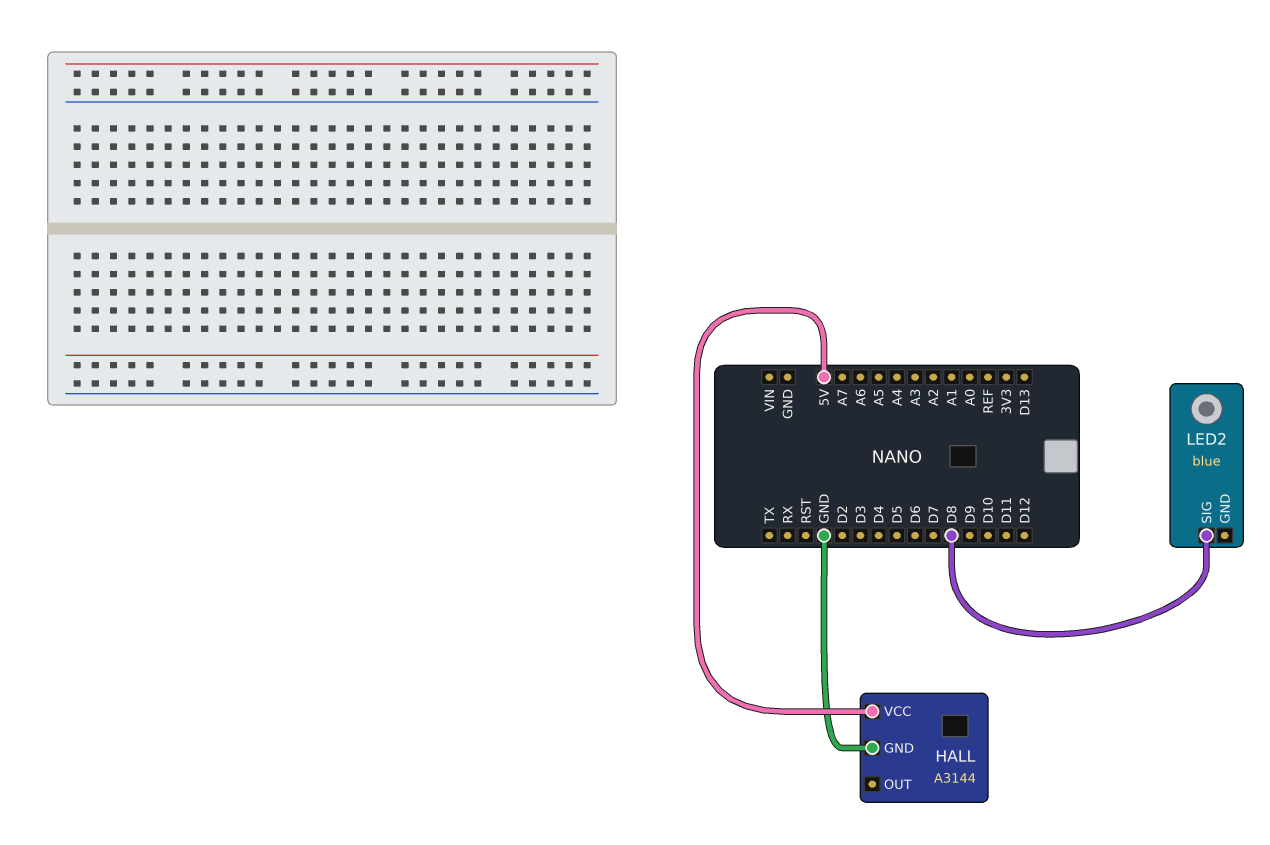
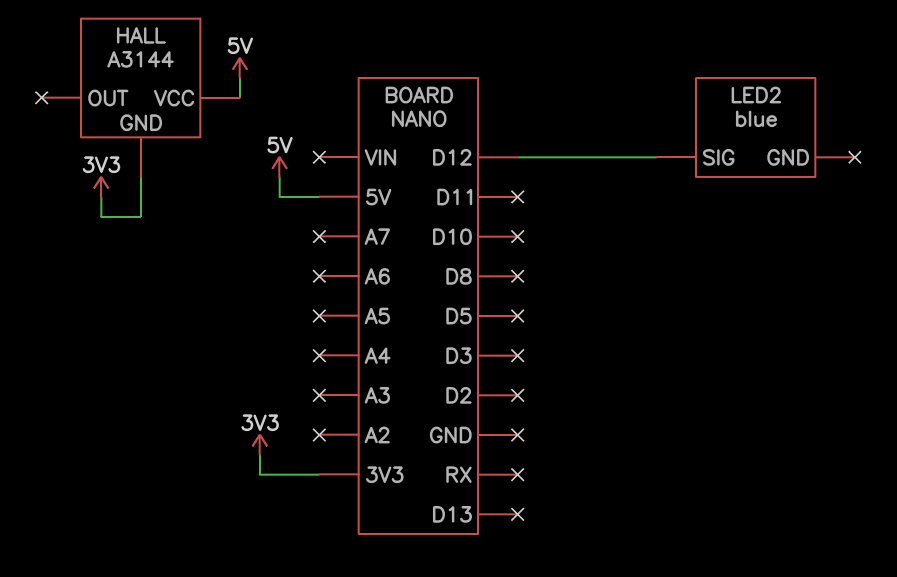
HALL pin GND: GND -> 3V3
LED2 pin SIG: D8 -> D12

